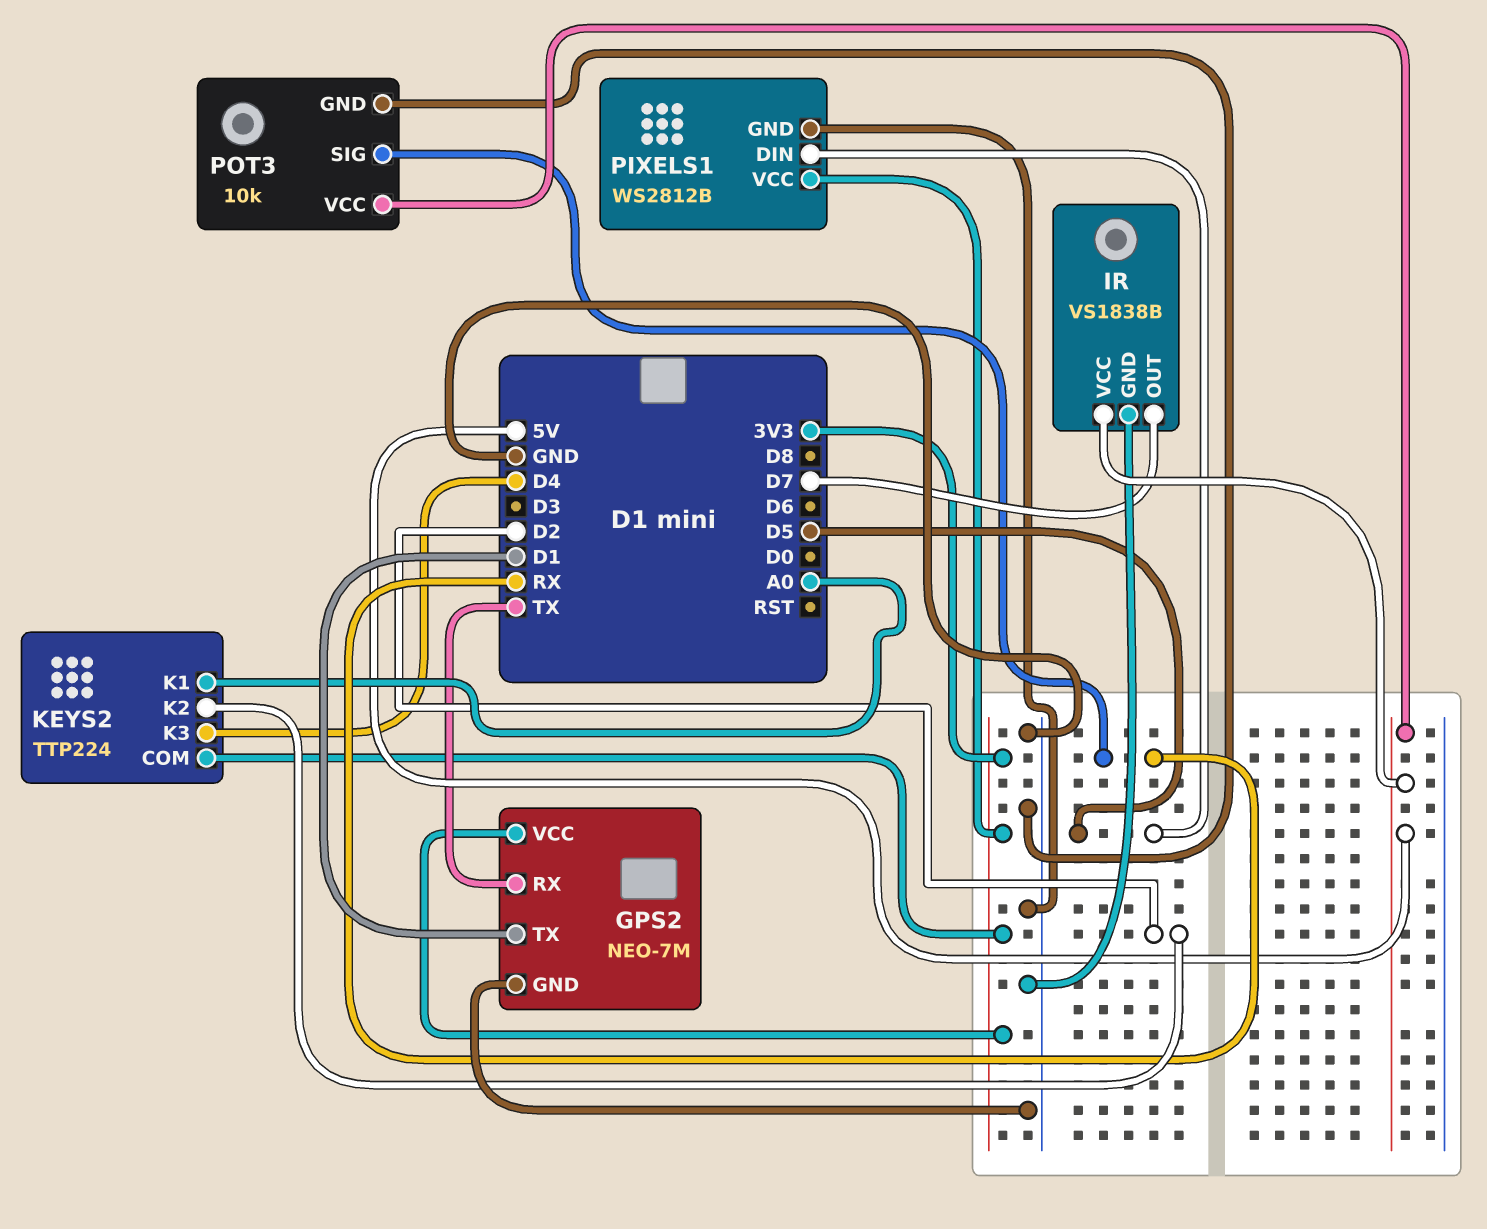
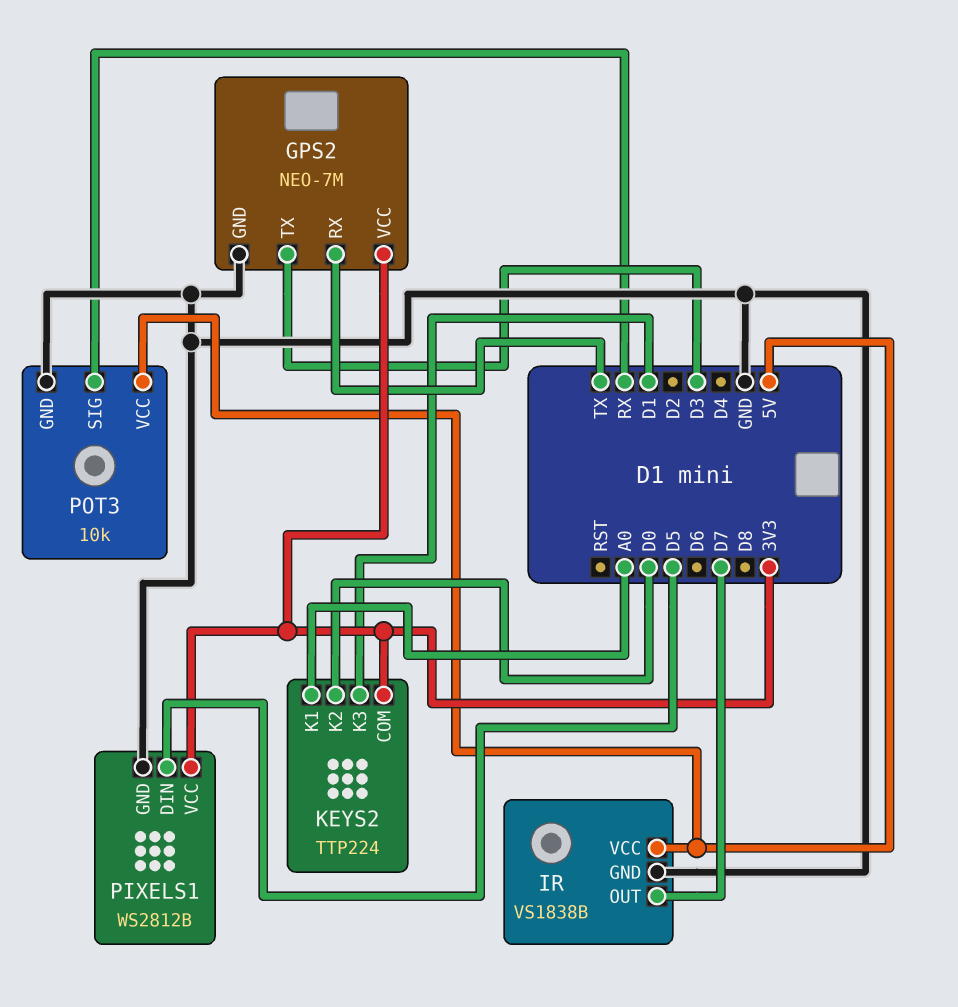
GPS2 pin TX: D1 -> D3
KEYS2 pin K2: D2 -> D0
KEYS2 pin K3: D4 -> D1

